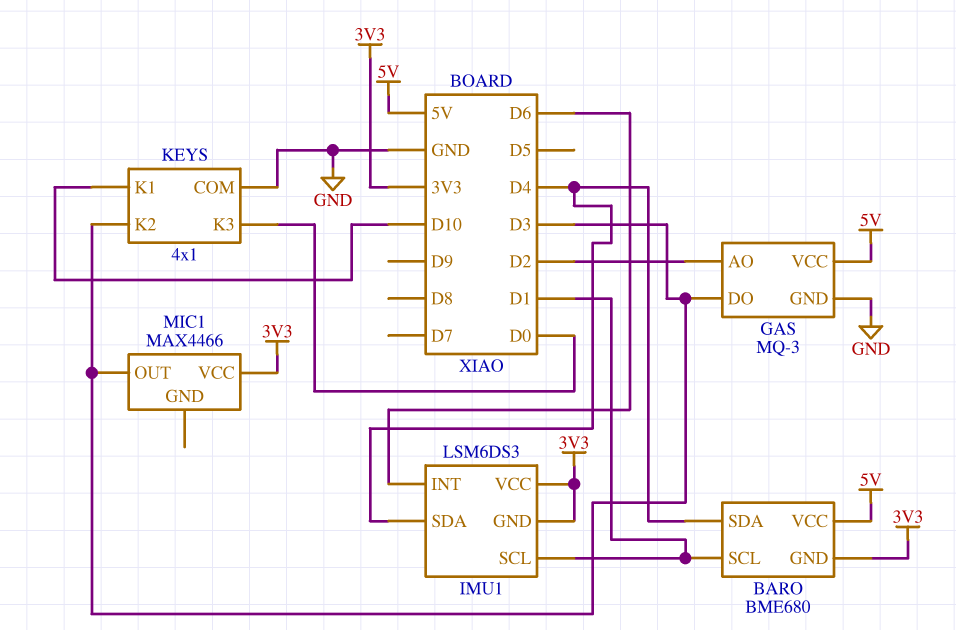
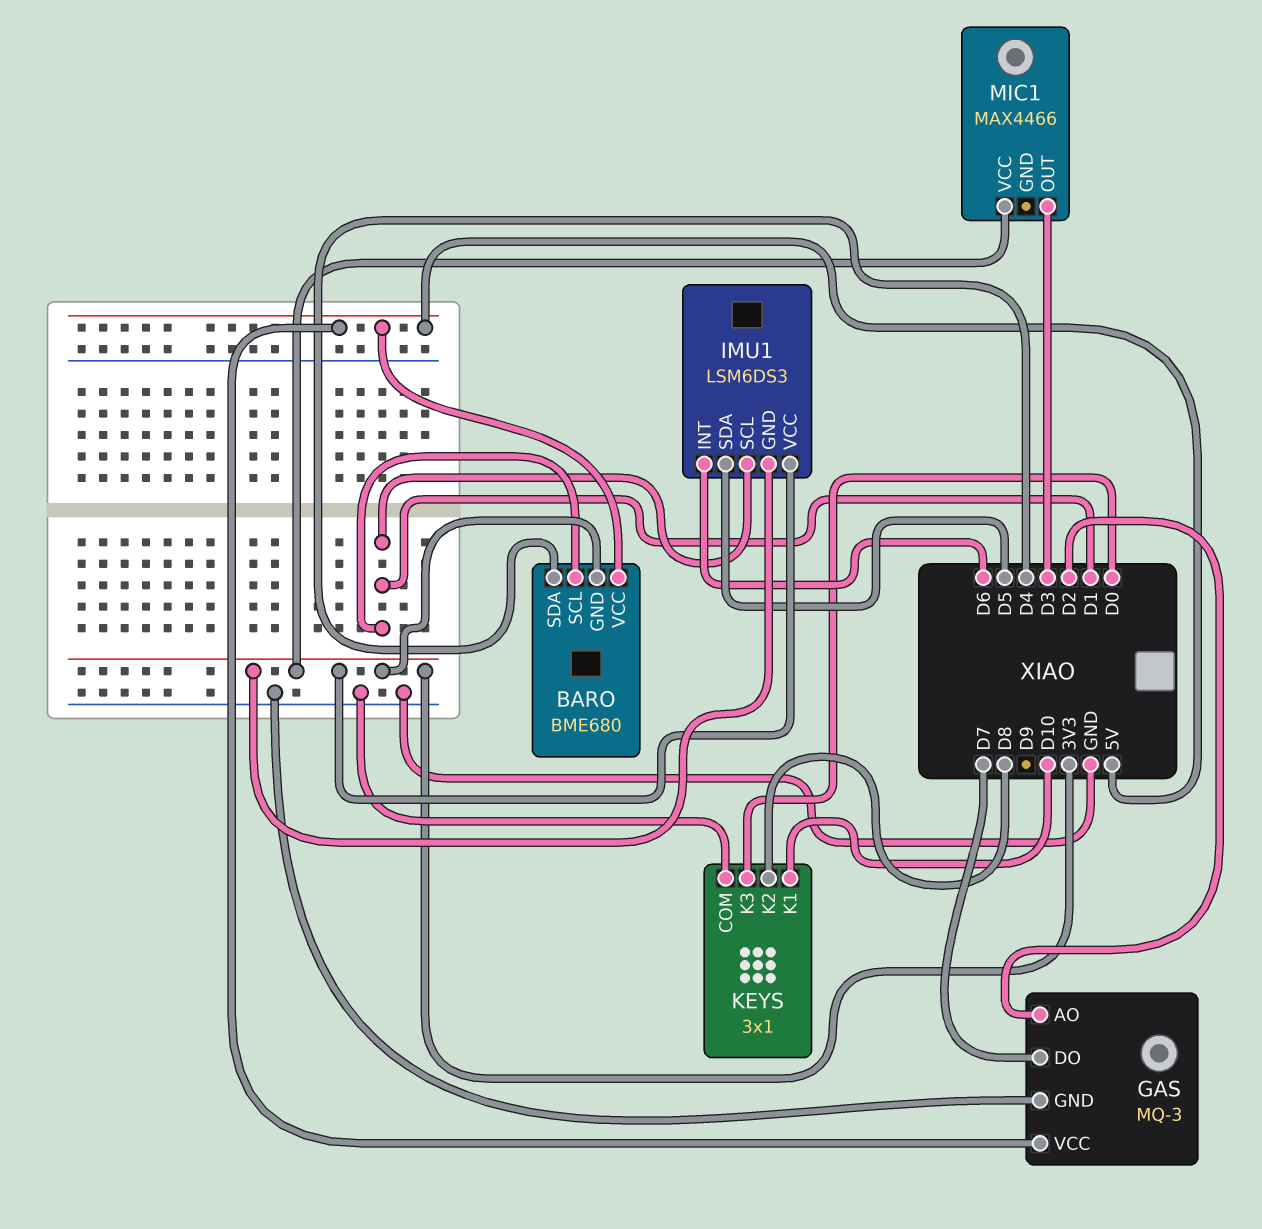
GAS pin DO: D3 -> D7
IMU1 pin SDA: D4 -> D5
KEYS: 4x1 -> 3x1
KEYS pin K2: D3 -> D8

